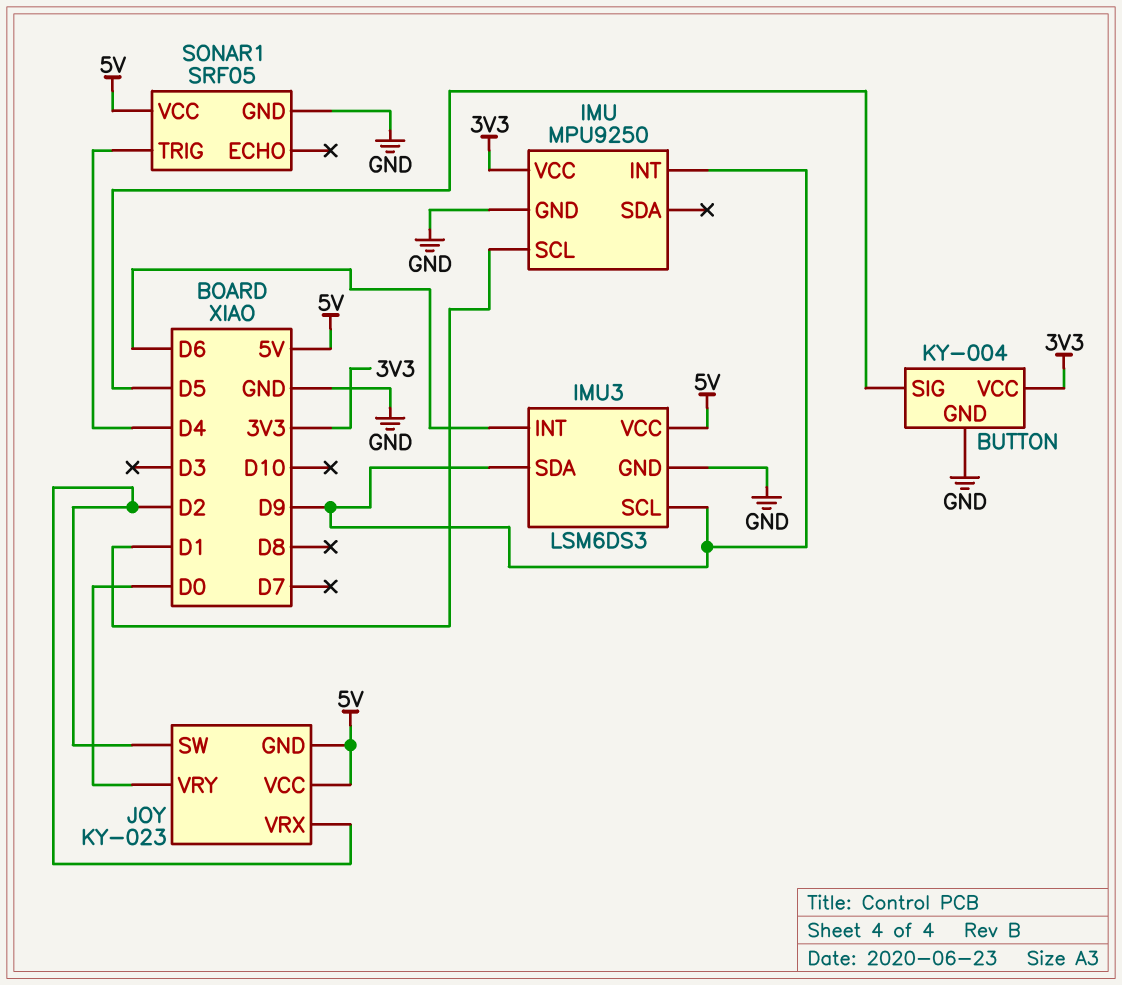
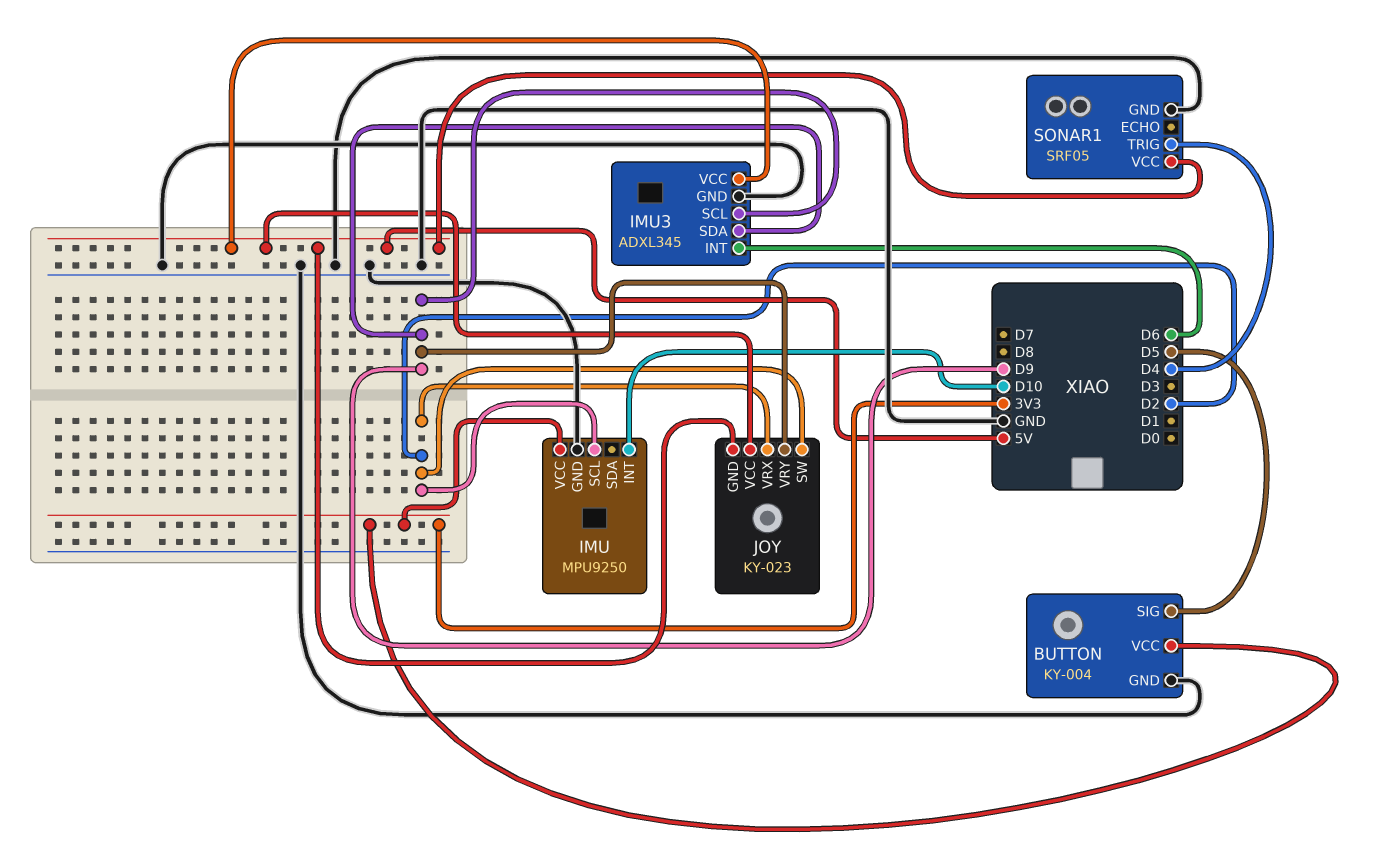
IMU pin INT: D9 -> D10
IMU pin SCL: D1 -> D2
IMU3: LSM6DS3 -> ADXL345
JOY pin VRY: D0 -> D9

